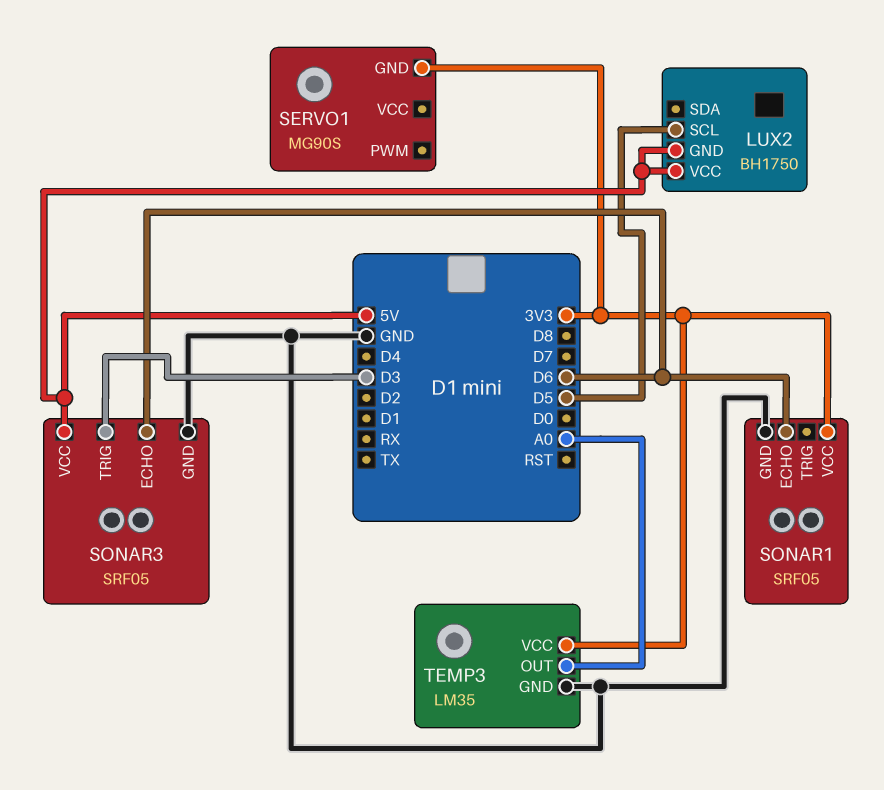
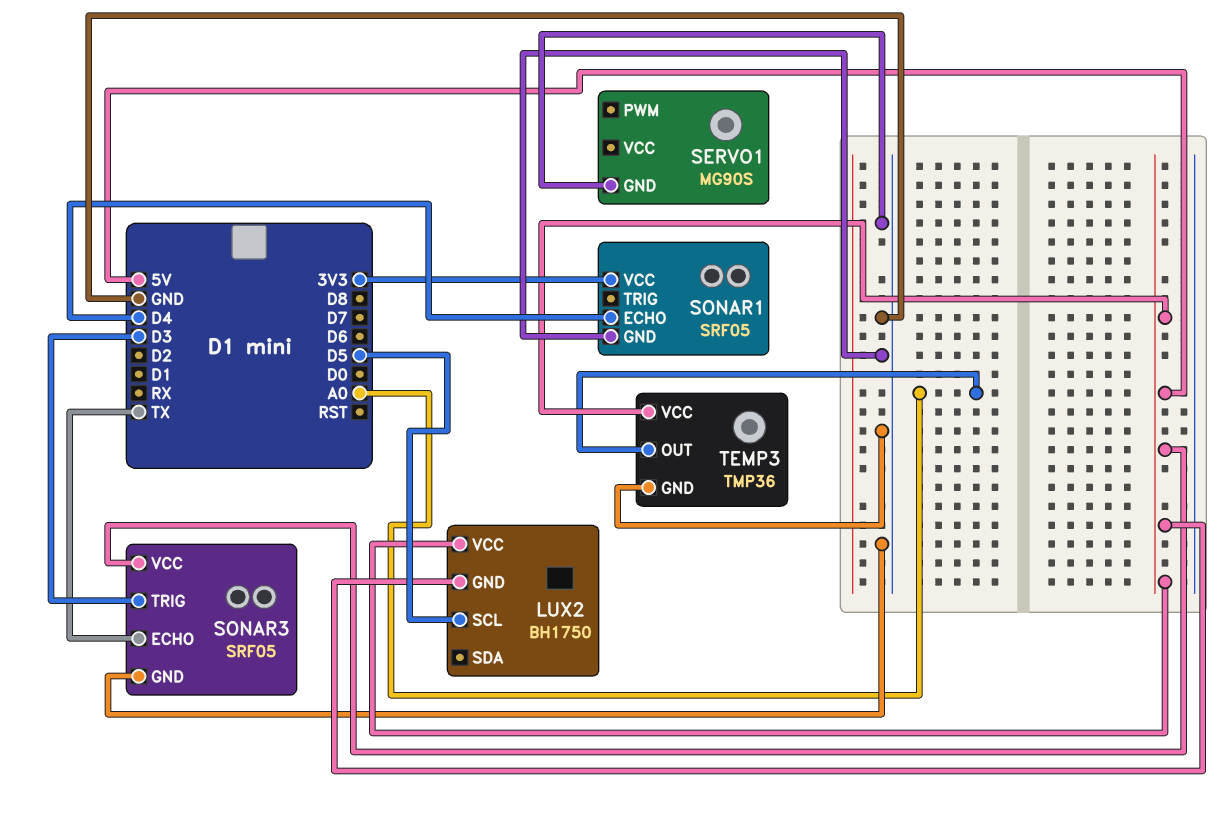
SERVO1 pin GND: 3V3 -> GND
SONAR1 pin ECHO: D6 -> D4
SONAR3 pin ECHO: D6 -> TX
TEMP3: LM35 -> TMP36
TEMP3 pin VCC: 3V3 -> 5V

